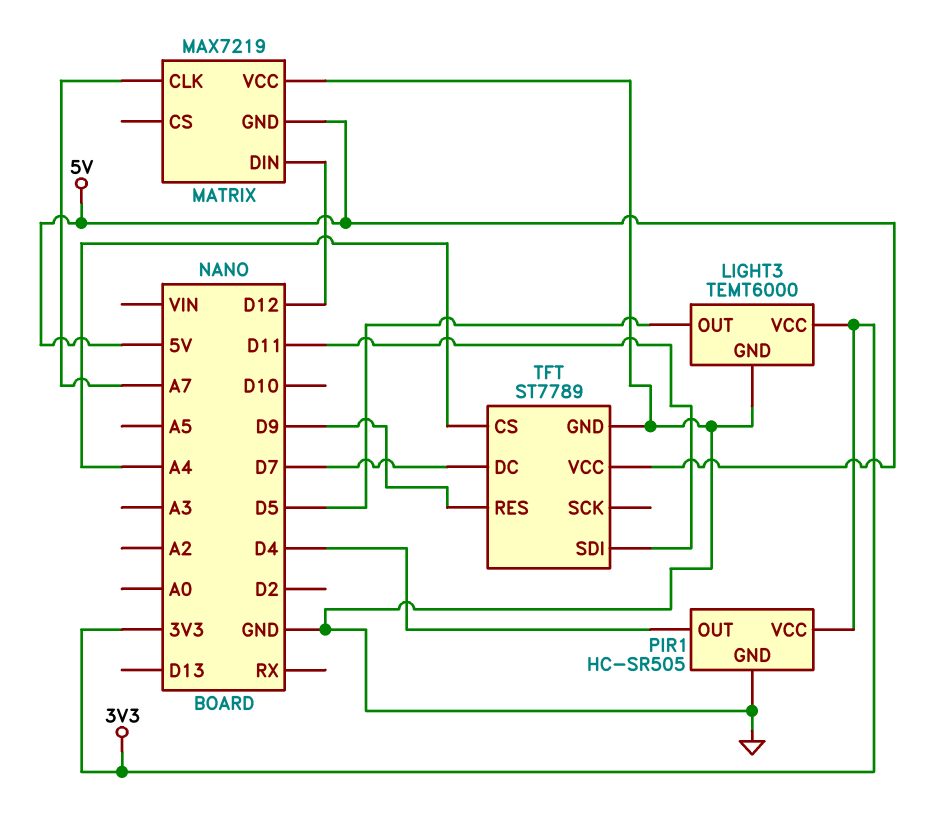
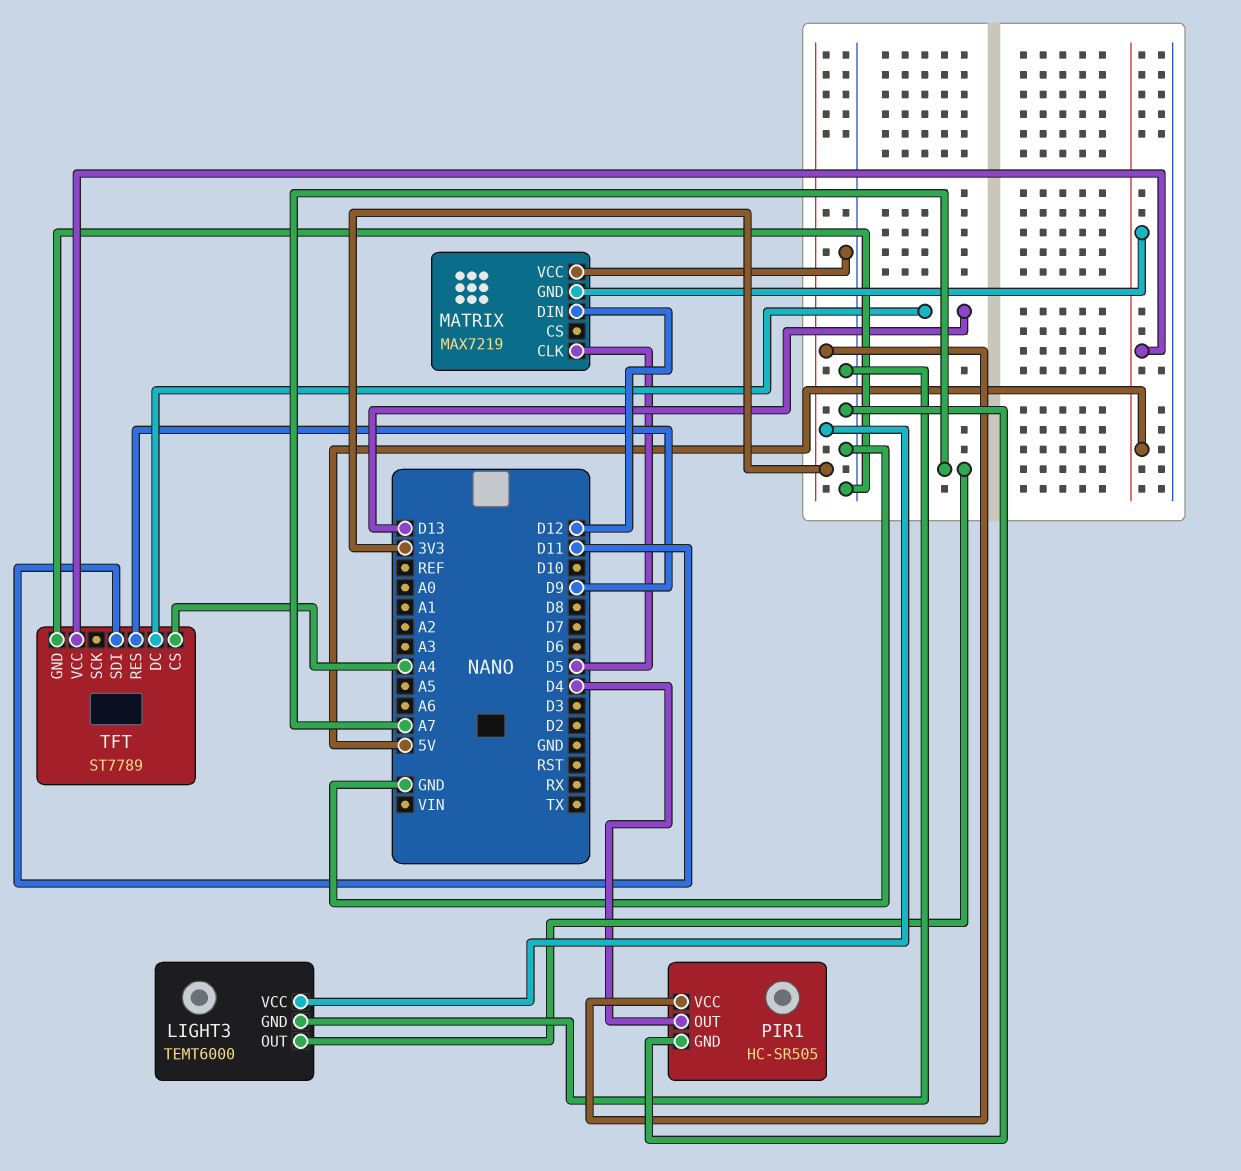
LIGHT3 pin OUT: D5 -> A7
MATRIX pin CLK: A7 -> D5
TFT pin DC: D7 -> D13

